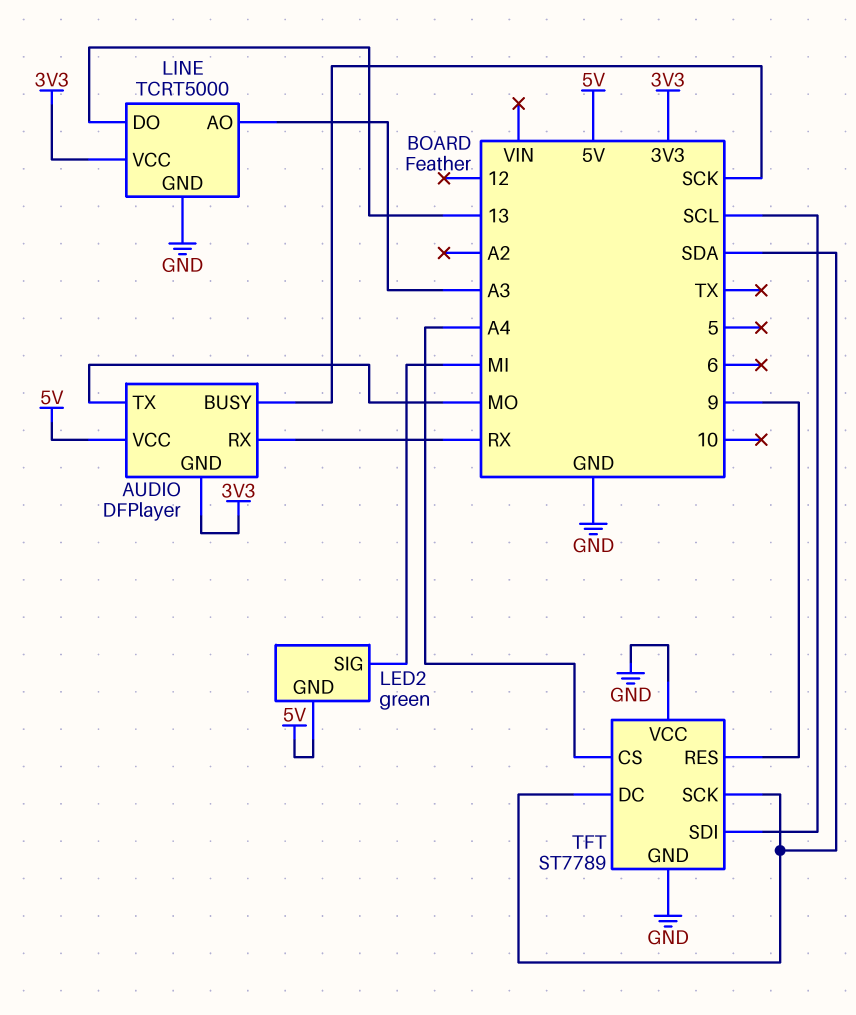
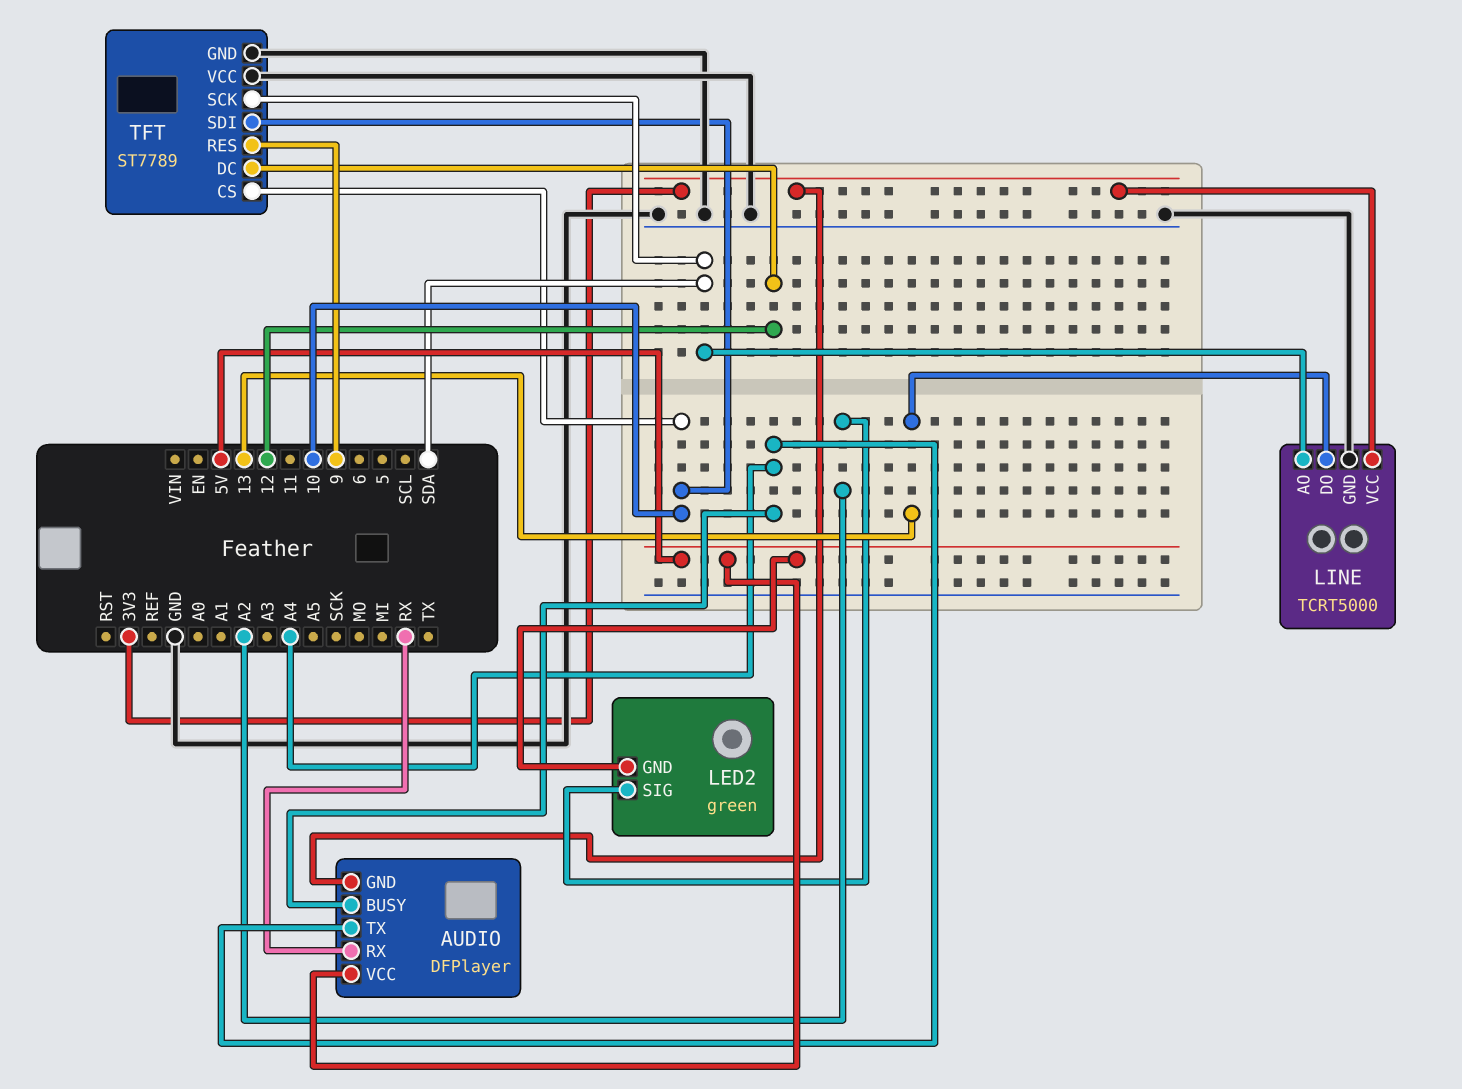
AUDIO pin BUSY: SCK -> A4
AUDIO pin TX: MO -> A4
LED2 pin SIG: MI -> A2
LINE pin AO: A3 -> SDA
TFT pin CS: A4 -> 10
TFT pin DC: SDA -> 12
TFT pin SDI: SCL -> 10

